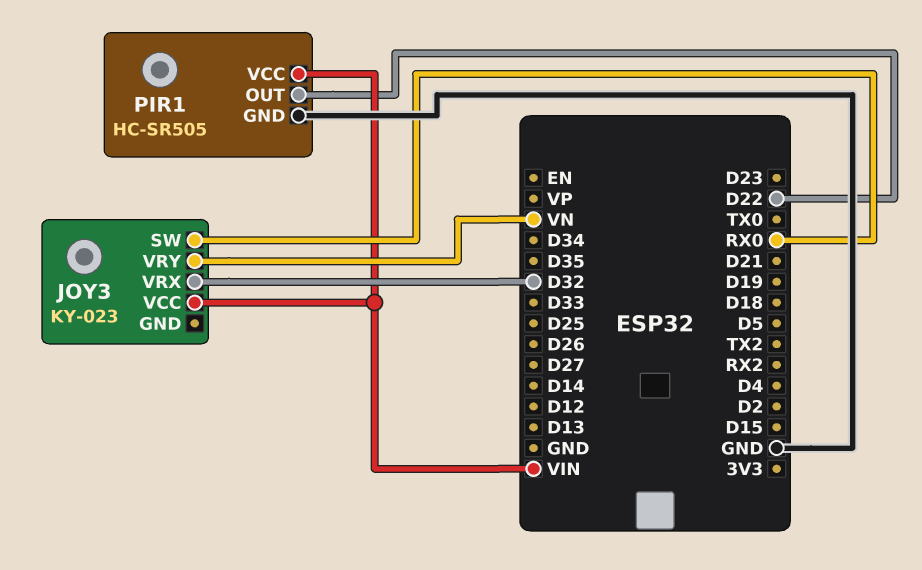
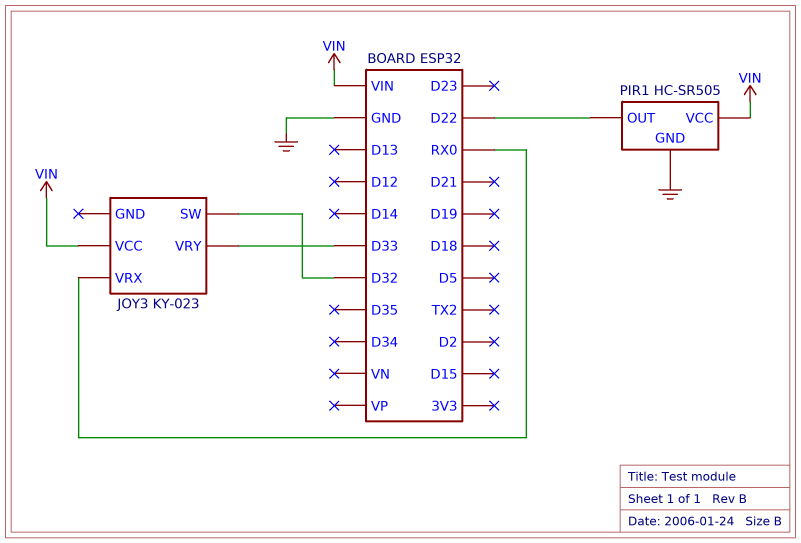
JOY3 pin SW: RX0 -> D32
JOY3 pin VRX: D32 -> RX0
JOY3 pin VRY: VN -> D33

